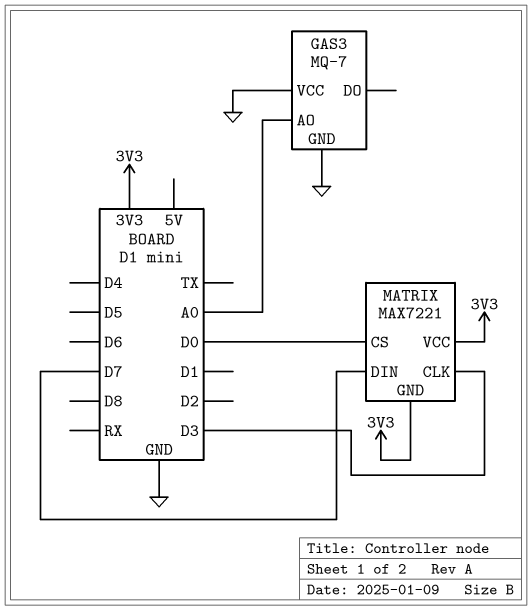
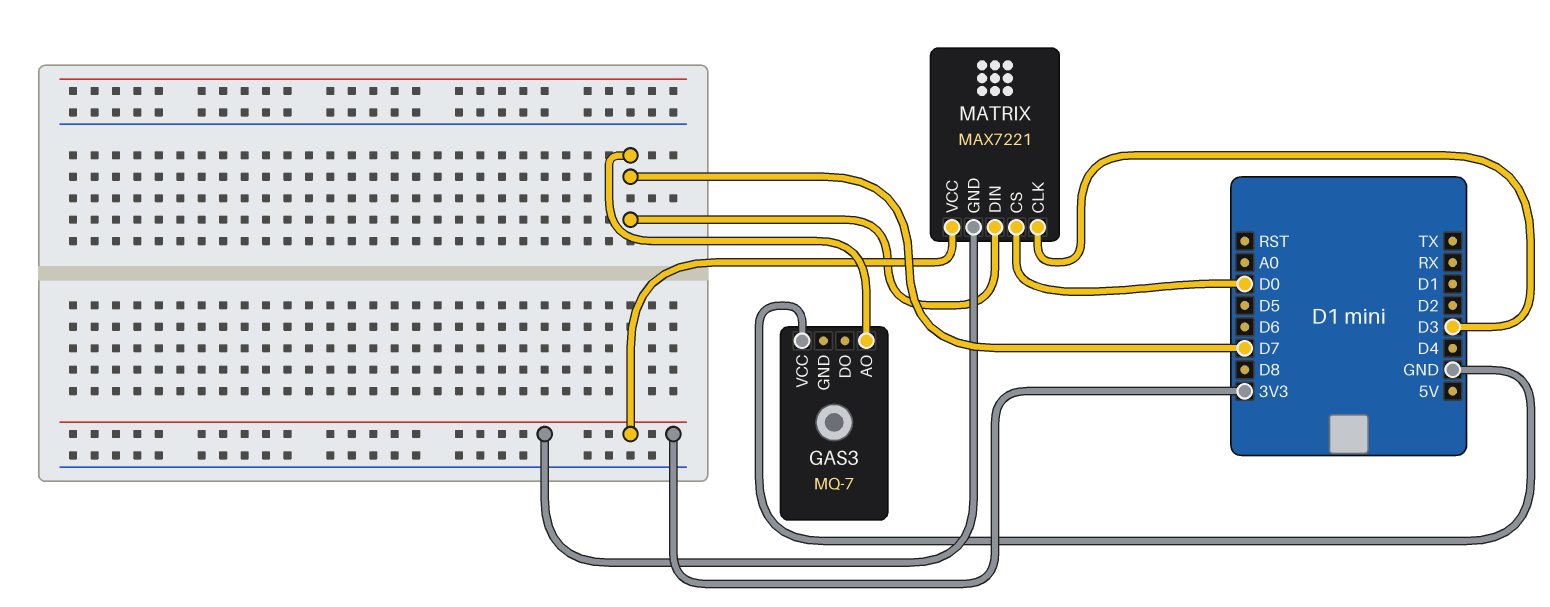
GAS3 pin AO: A0 -> D7
GAS3 pin GND: GND -> none

